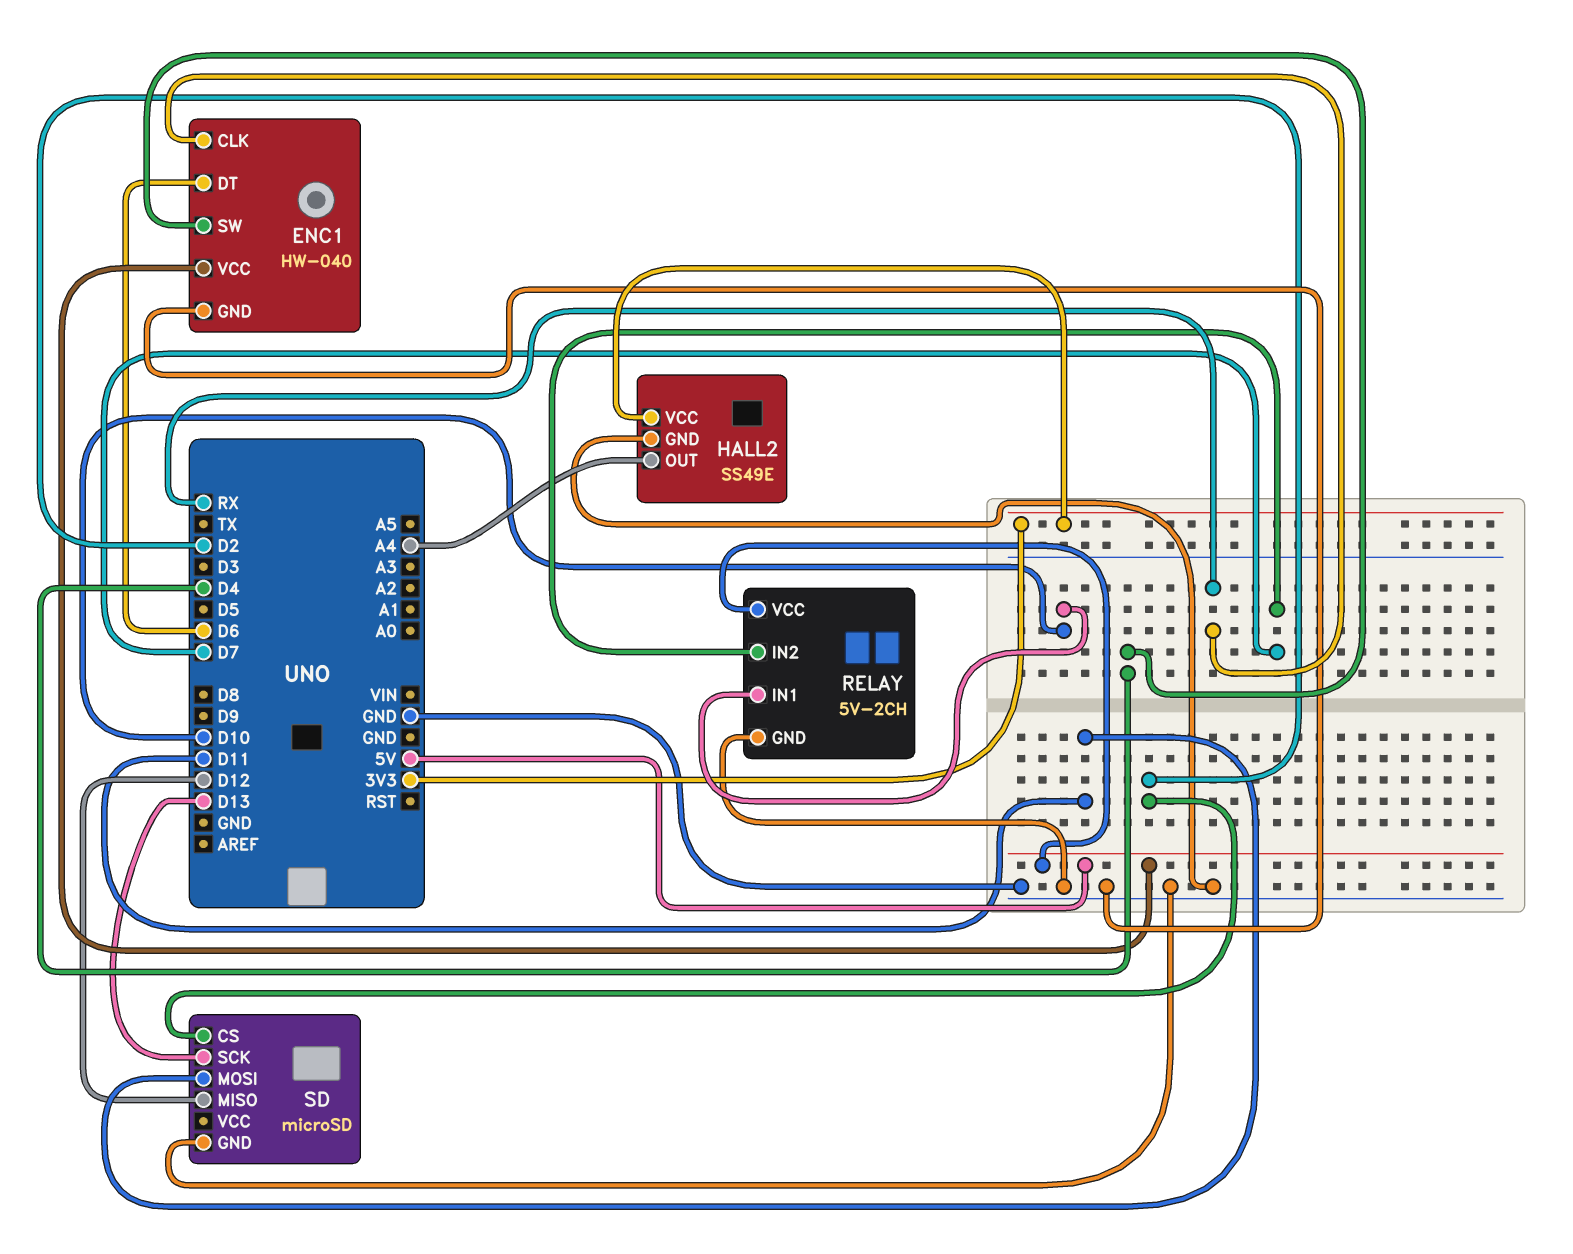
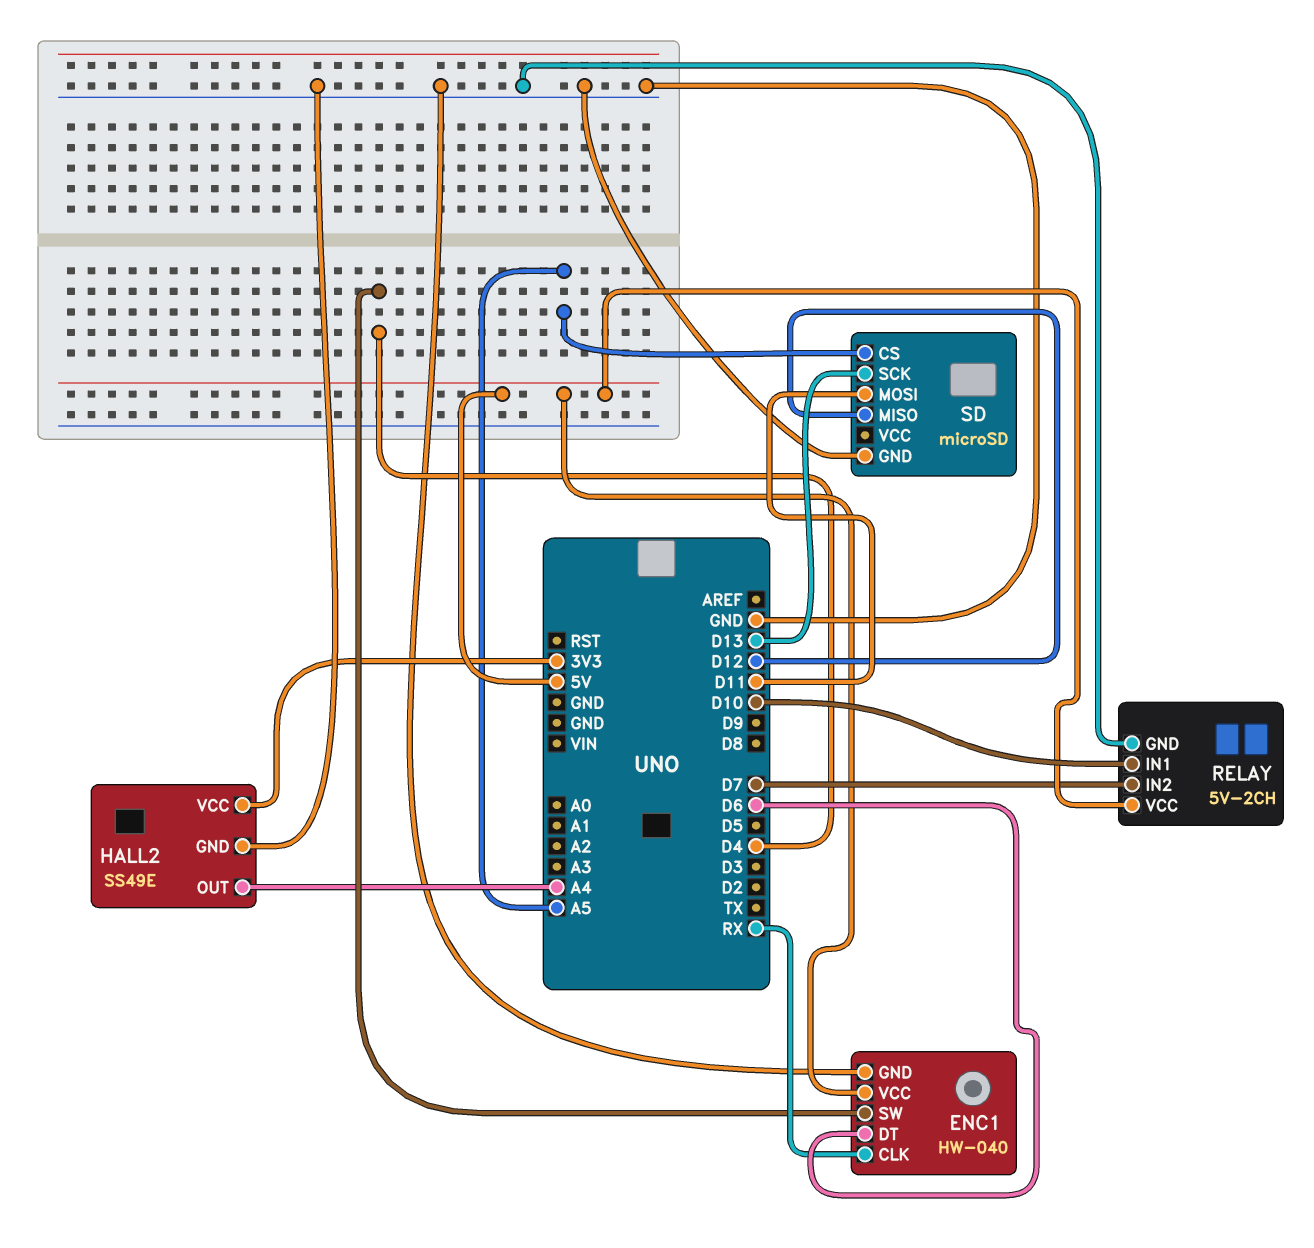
SD pin CS: D2 -> A5

